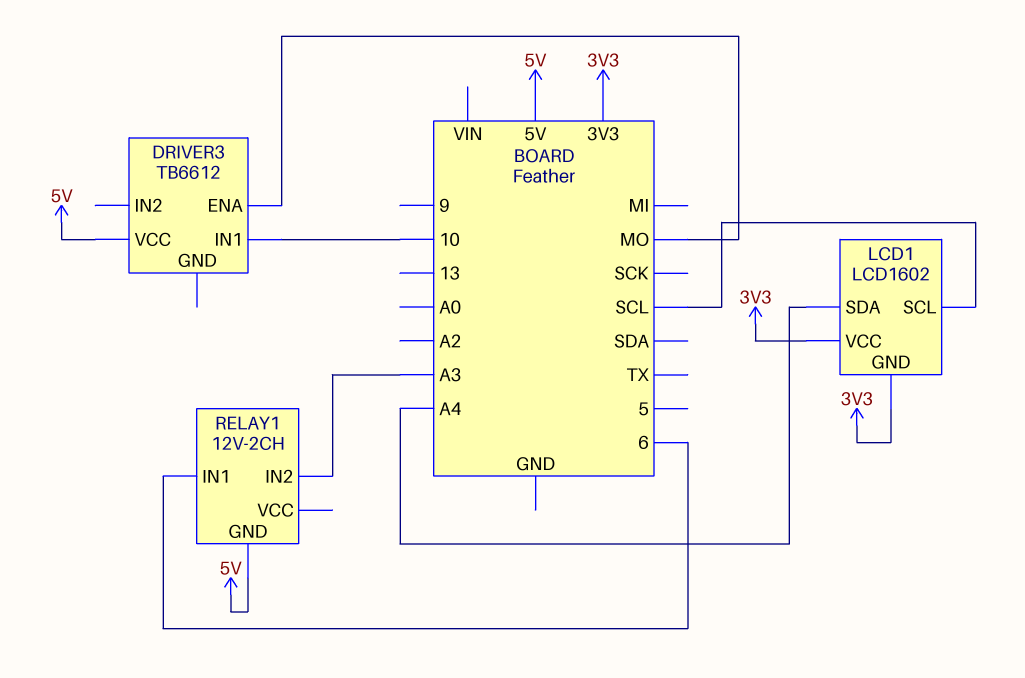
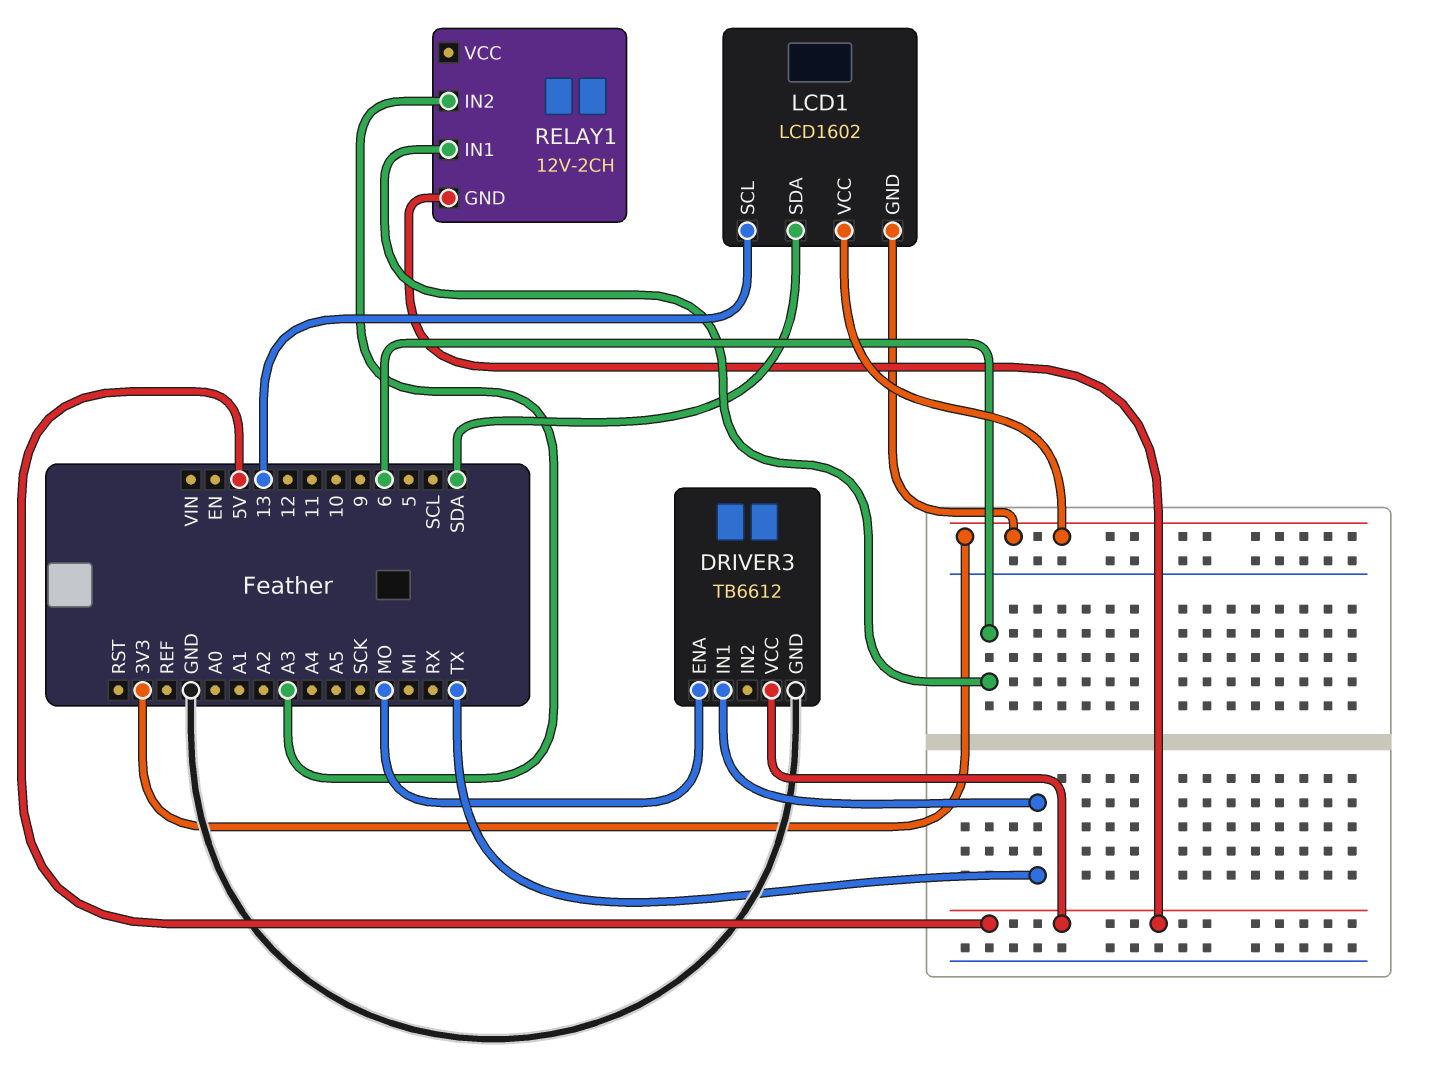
DRIVER3 pin GND: none -> GND
DRIVER3 pin IN1: 10 -> TX
LCD1 pin SCL: SCL -> 13
LCD1 pin SDA: A4 -> SDA

